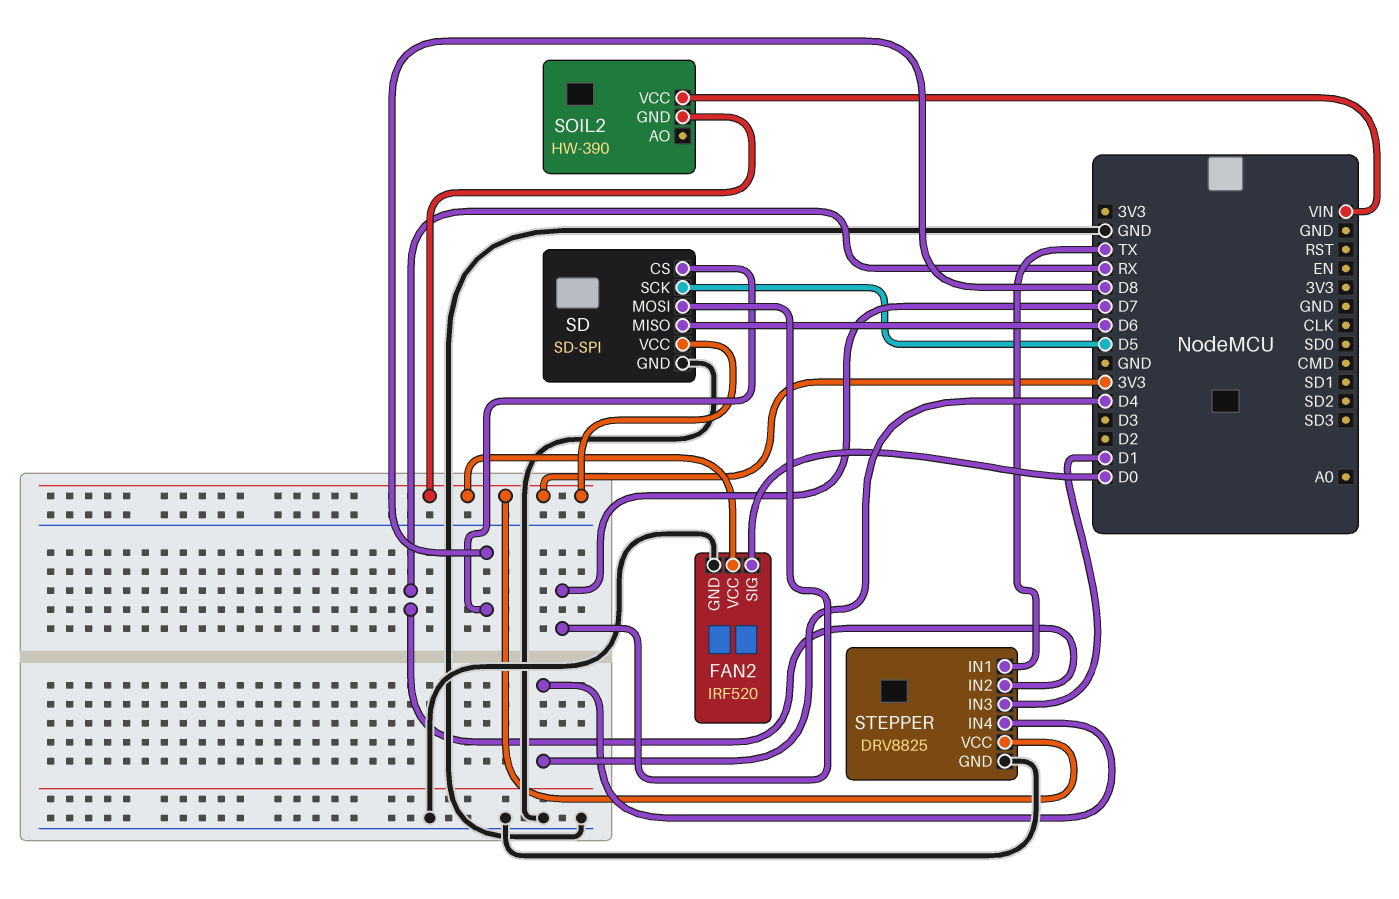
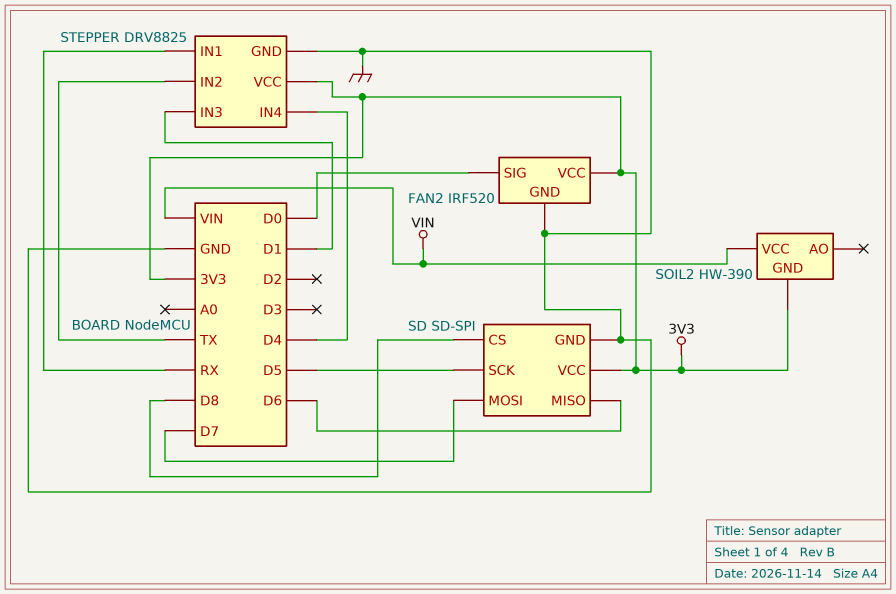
STEPPER pin IN1: TX -> RX
STEPPER pin IN2: RX -> TX

